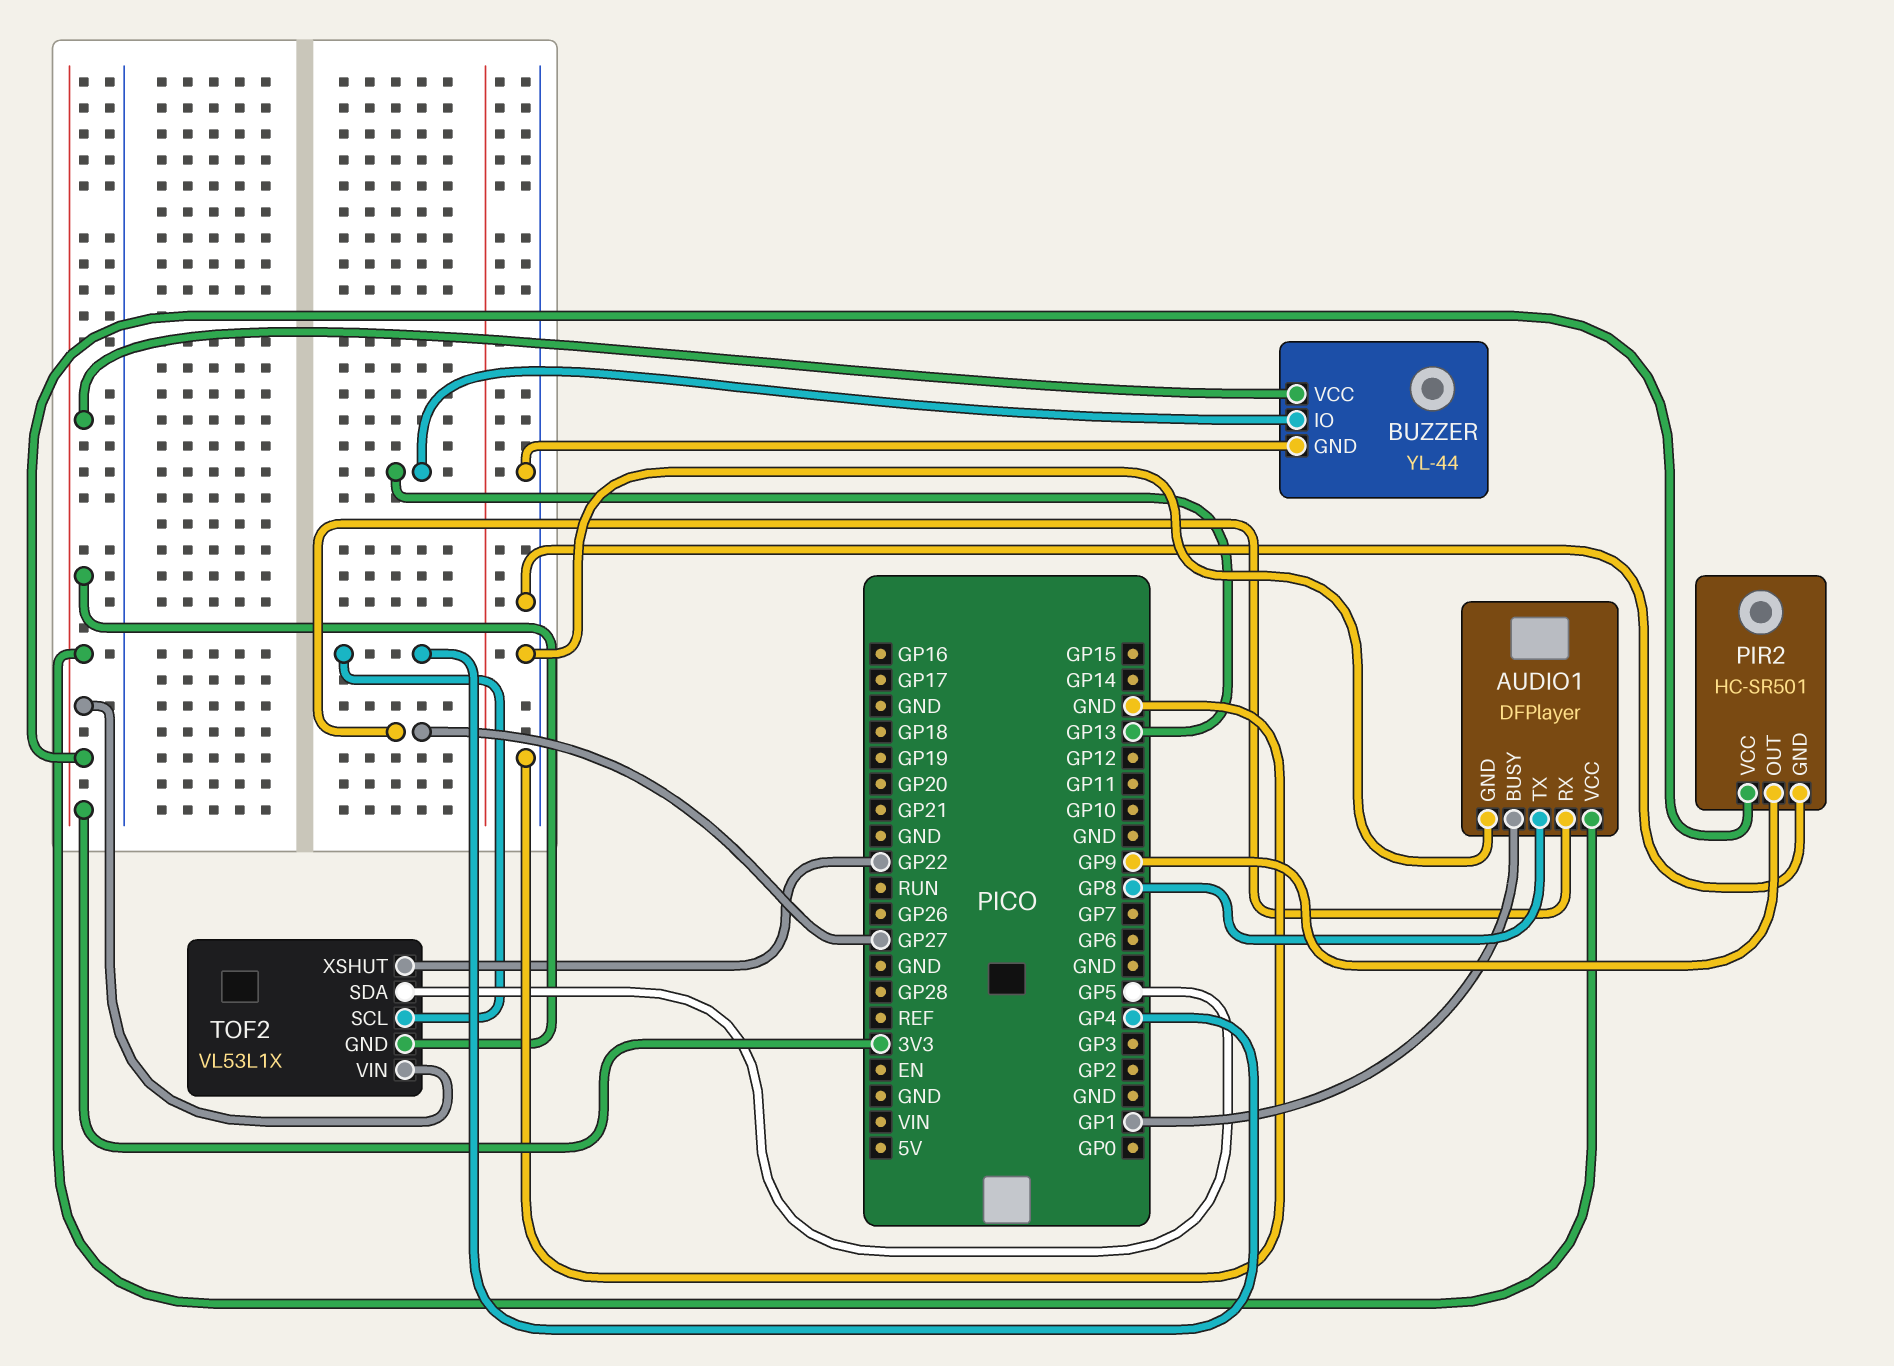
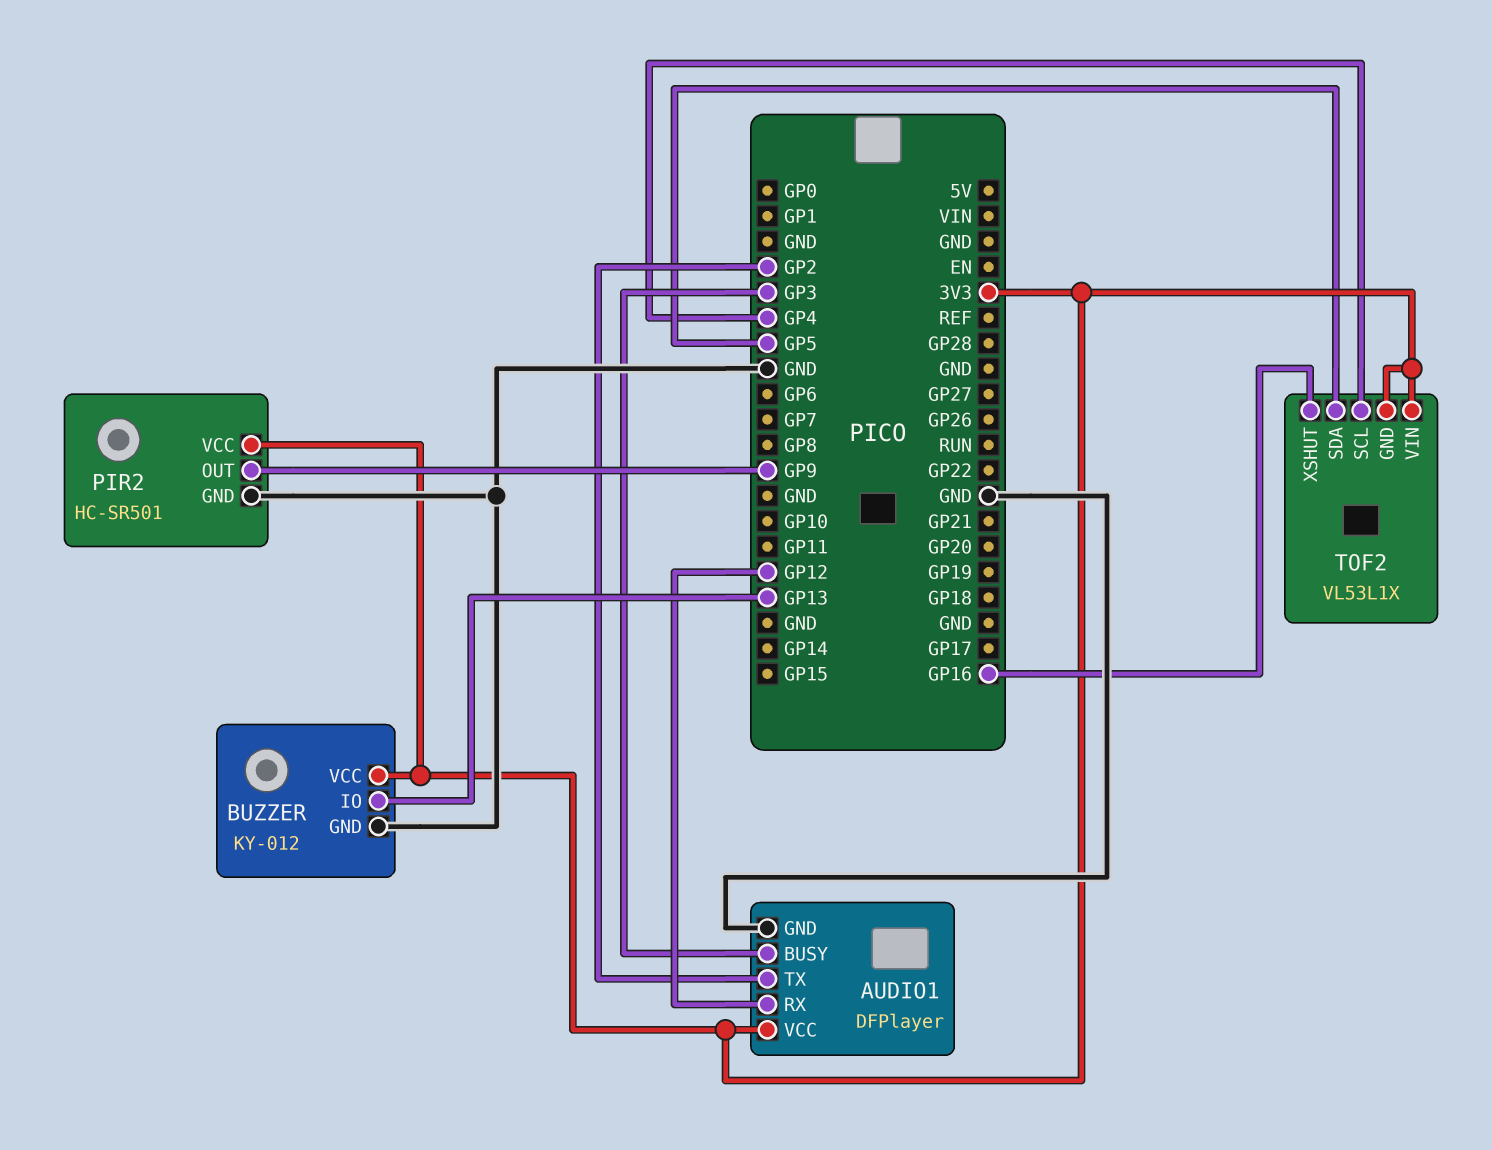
AUDIO1 pin BUSY: GP1 -> GP3
AUDIO1 pin RX: GP27 -> GP12
AUDIO1 pin TX: GP8 -> GP2
BUZZER: YL-44 -> KY-012
TOF2 pin XSHUT: GP22 -> GP16

